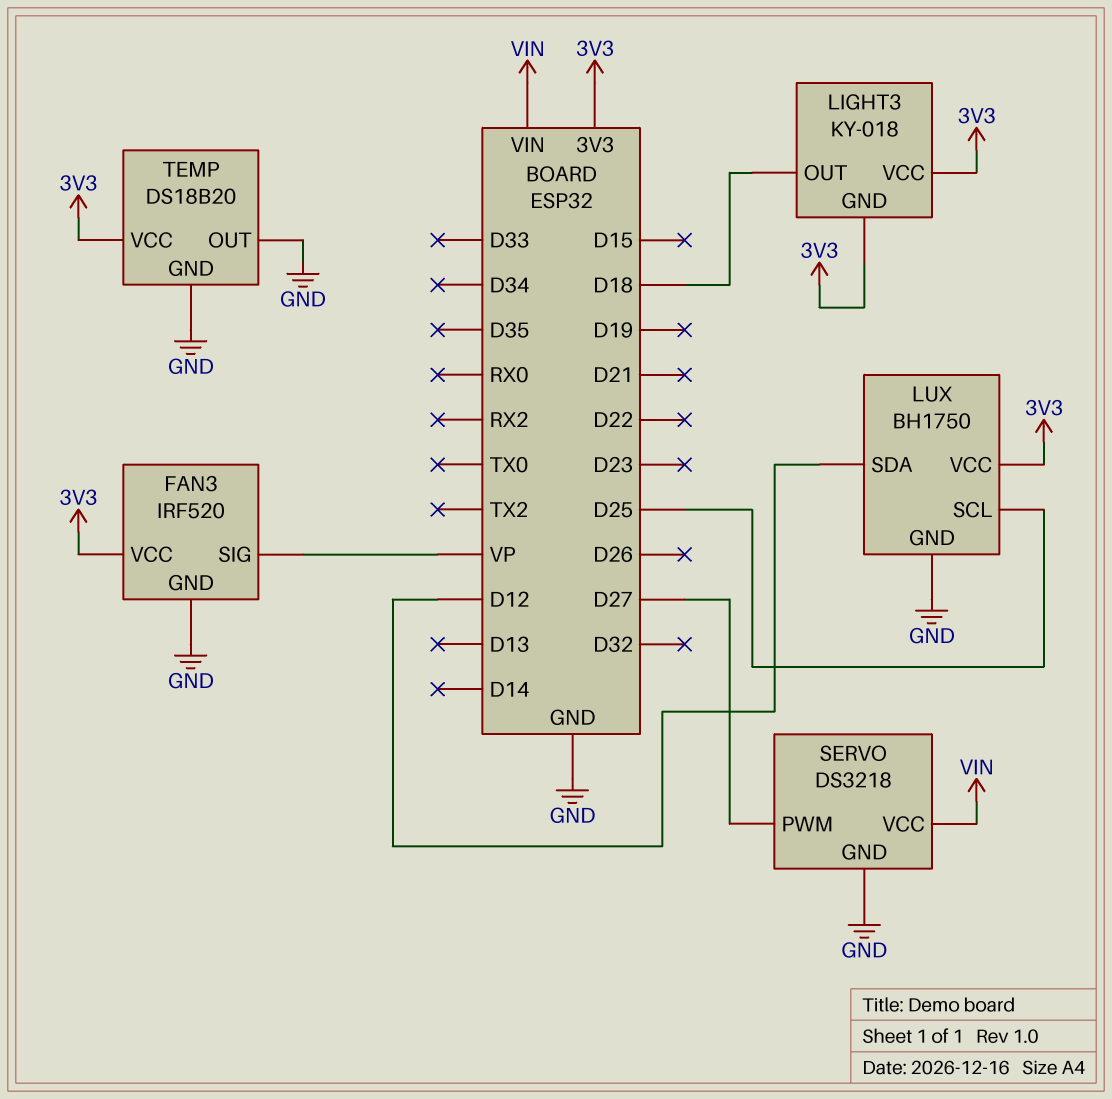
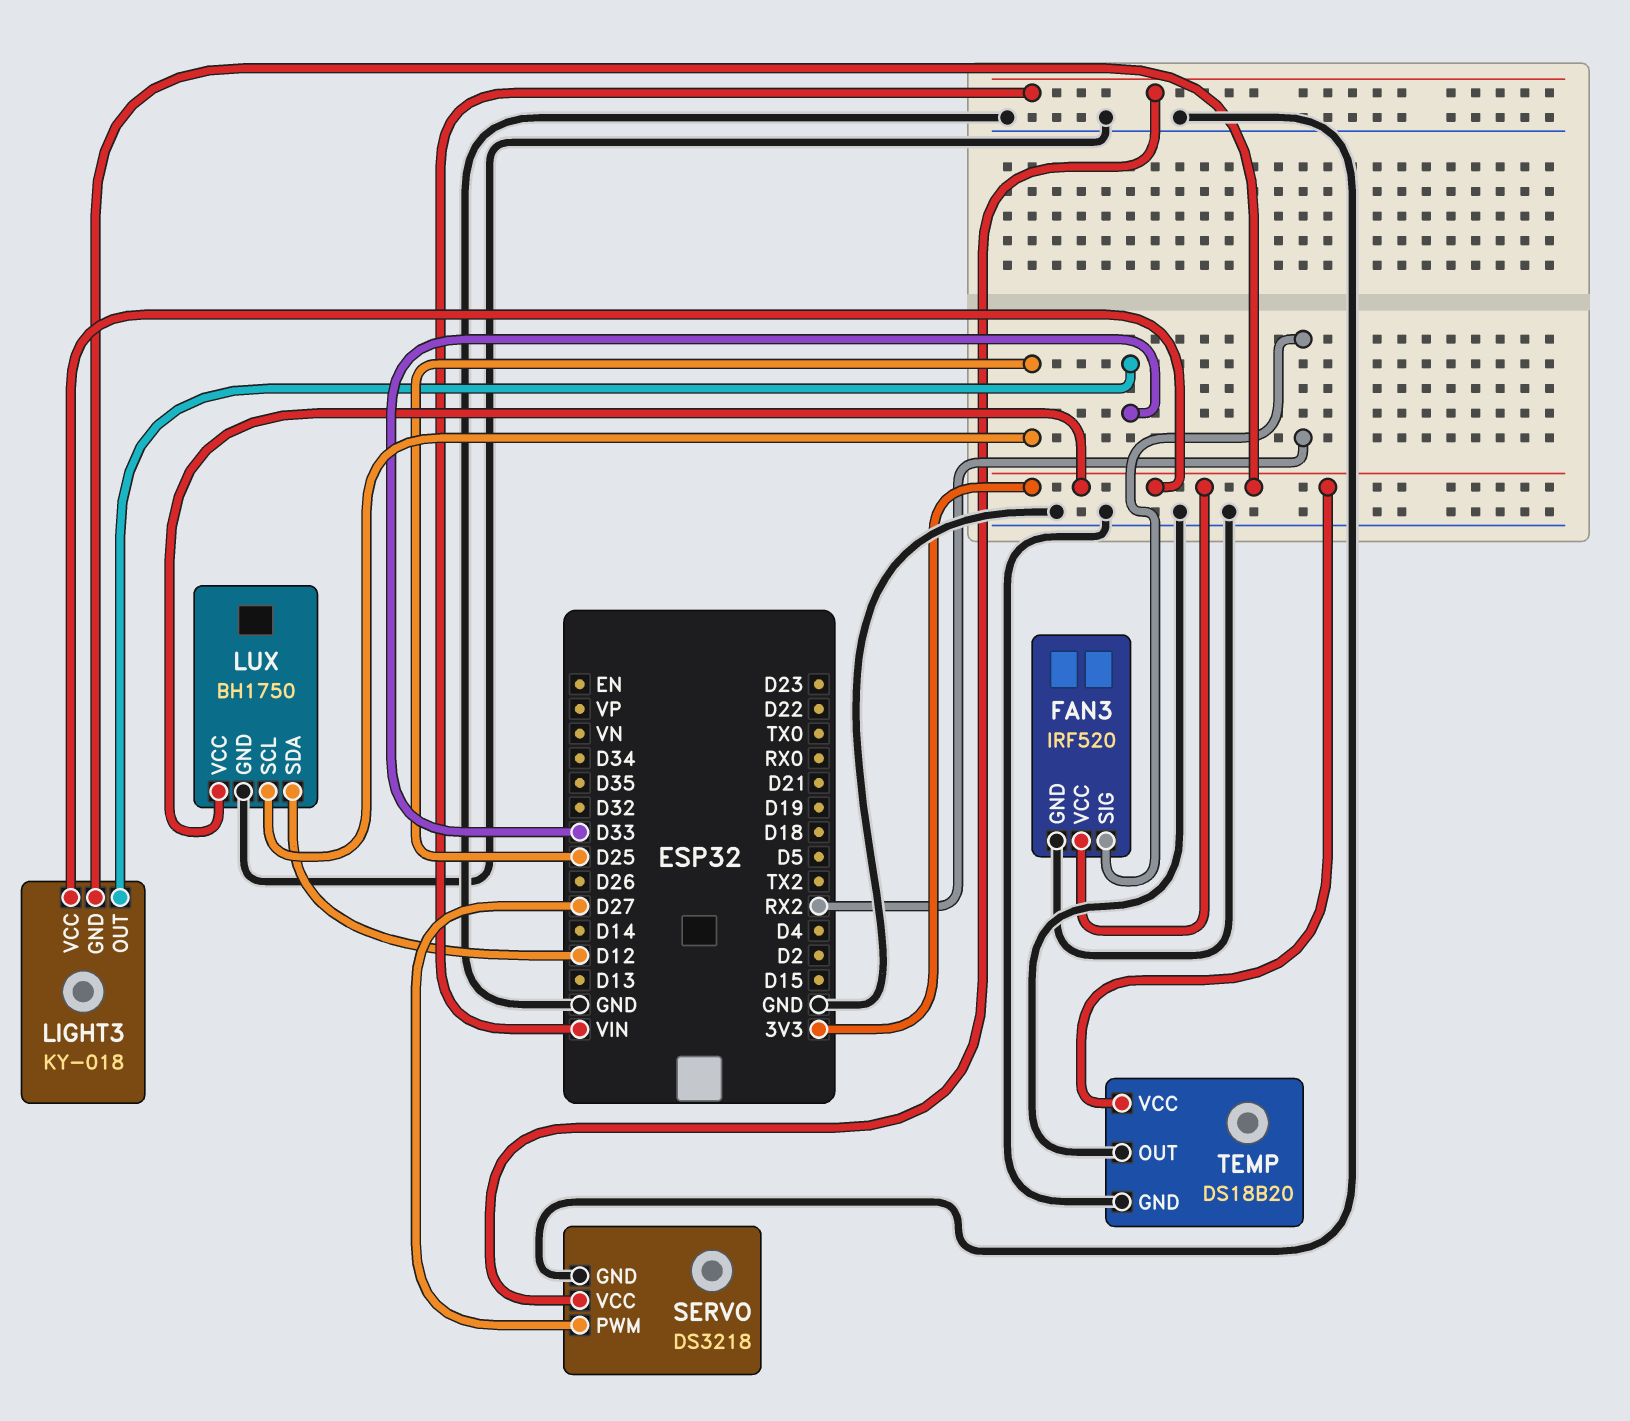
FAN3 pin SIG: VP -> RX2
LIGHT3 pin OUT: D18 -> D33

